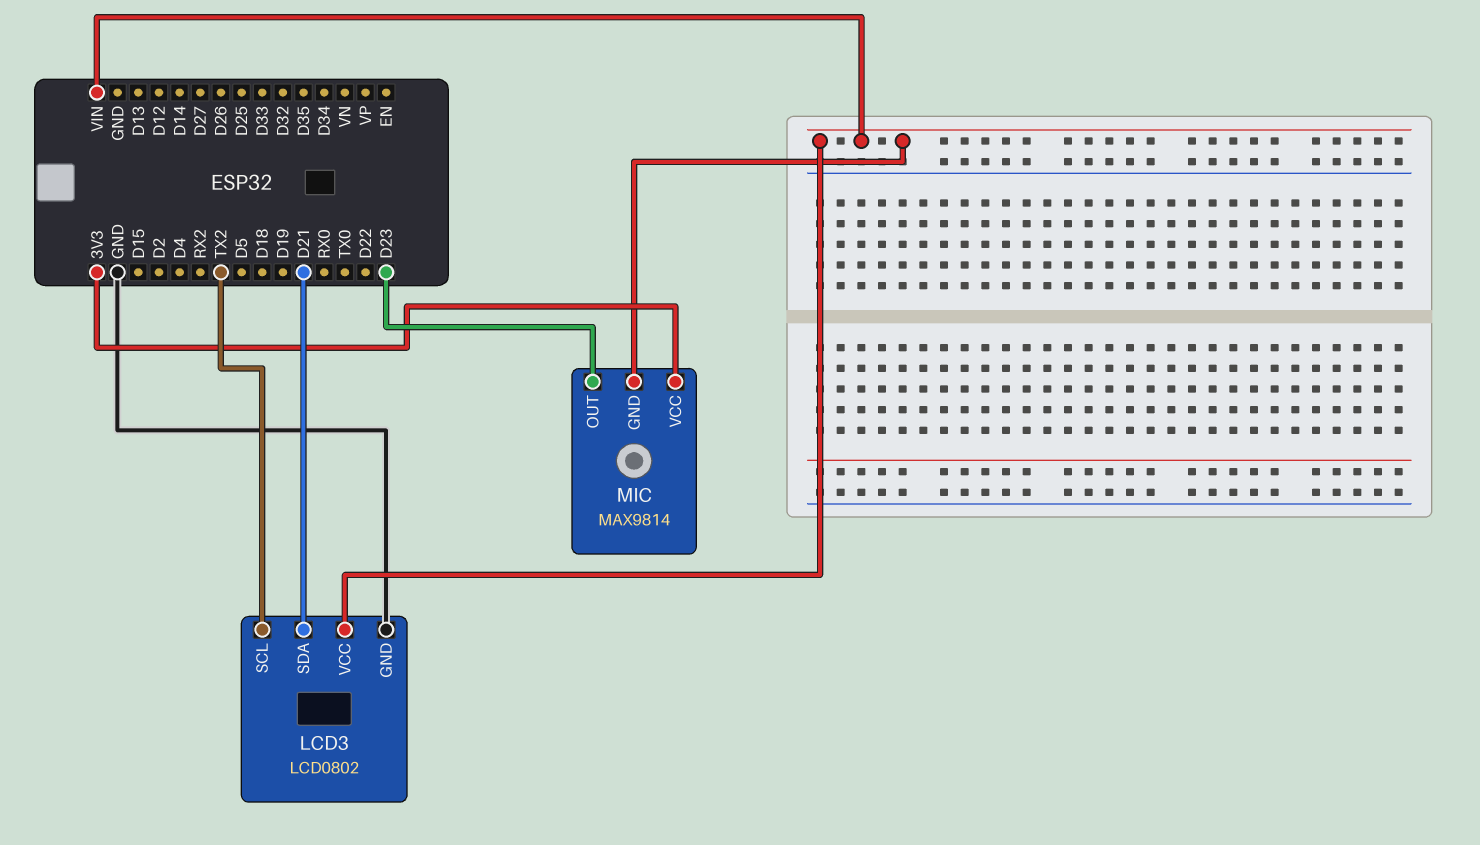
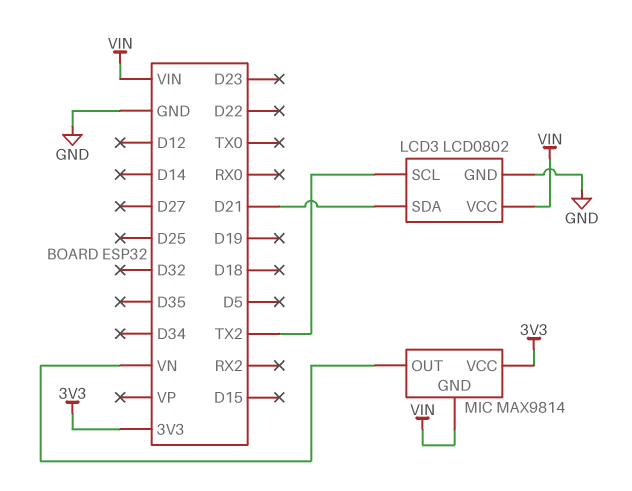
MIC pin OUT: D23 -> VN

